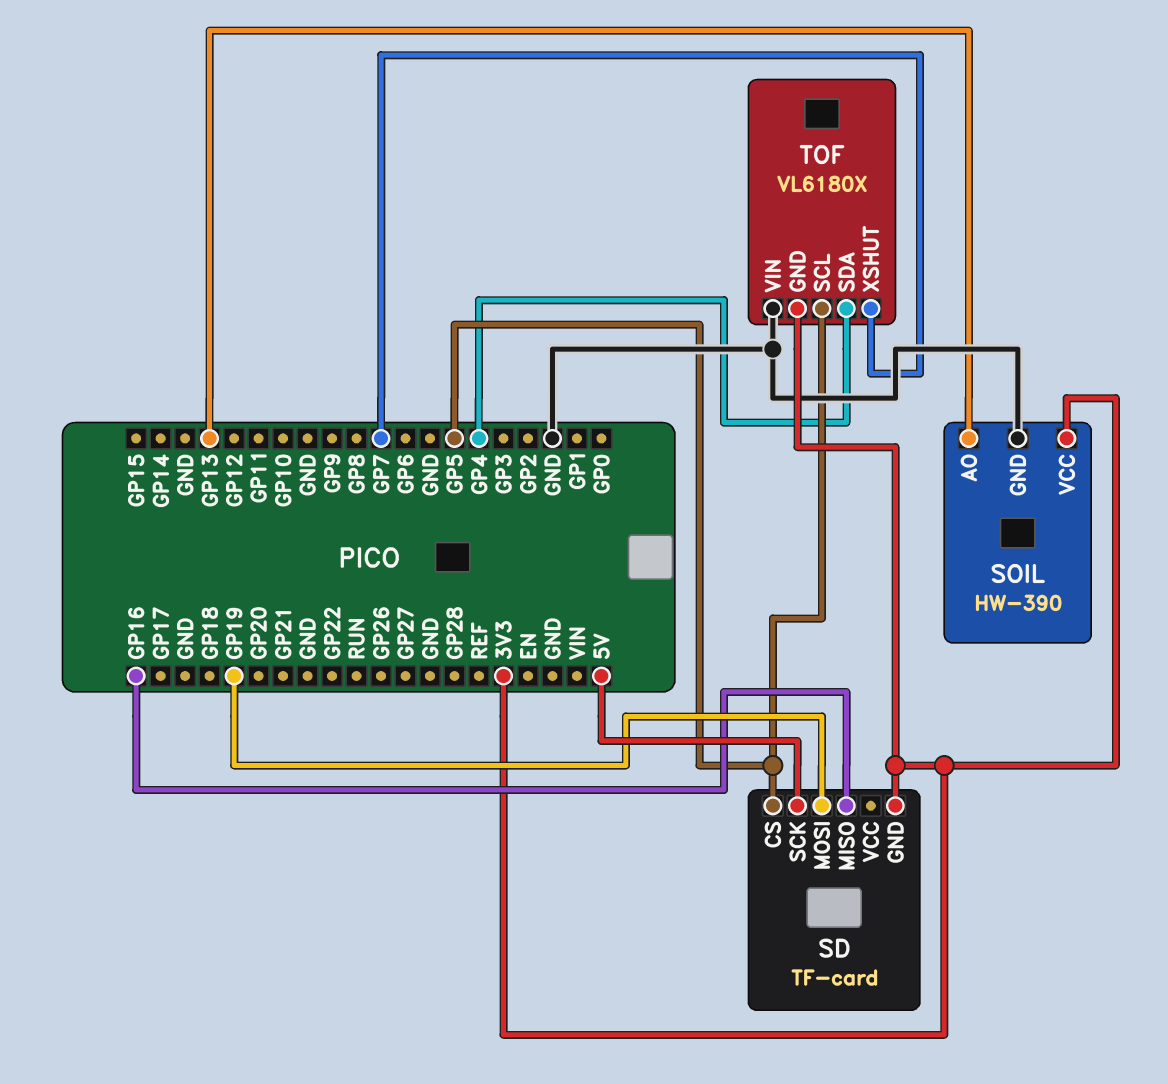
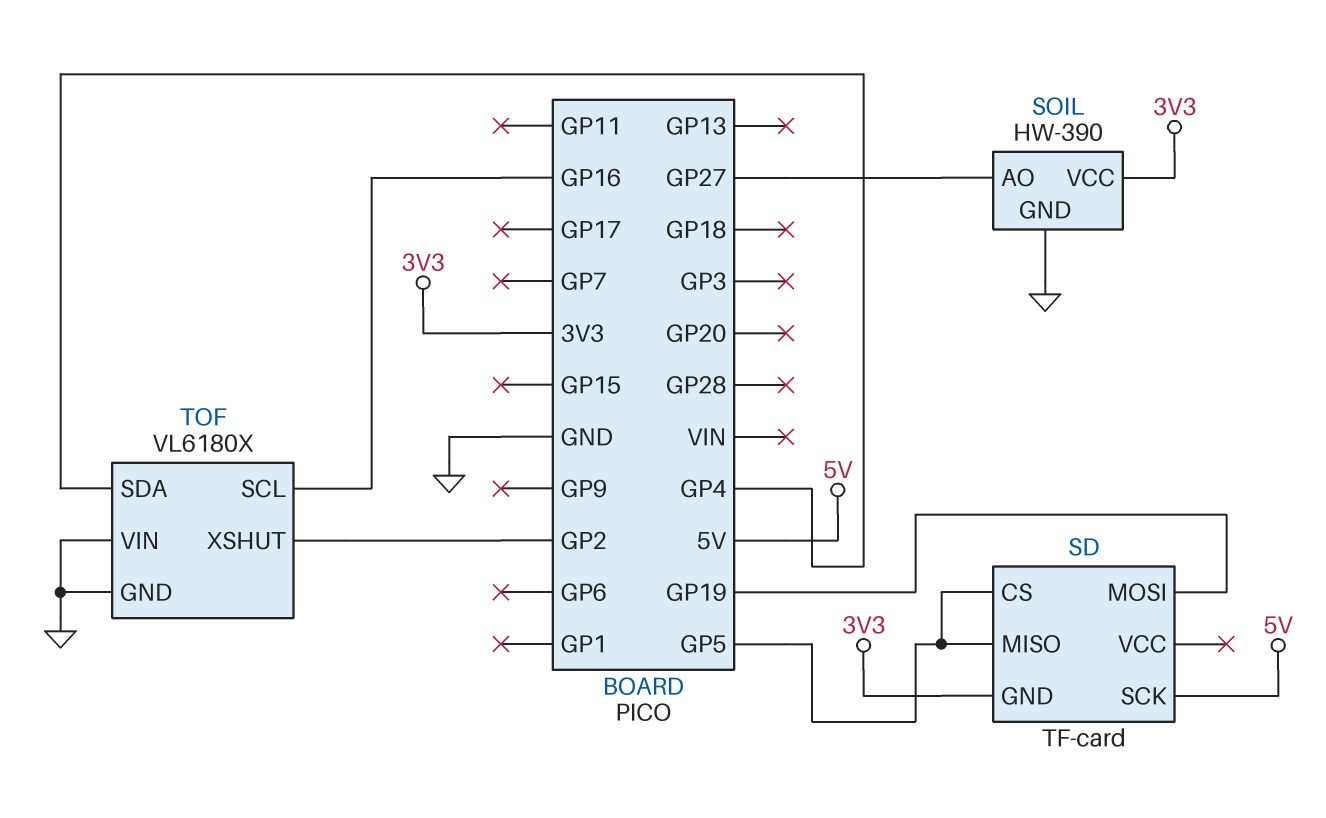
SD pin MISO: GP16 -> GP5
SOIL pin AO: GP13 -> GP27
TOF pin GND: 3V3 -> GND
TOF pin SCL: GP5 -> GP16
TOF pin XSHUT: GP7 -> GP2

